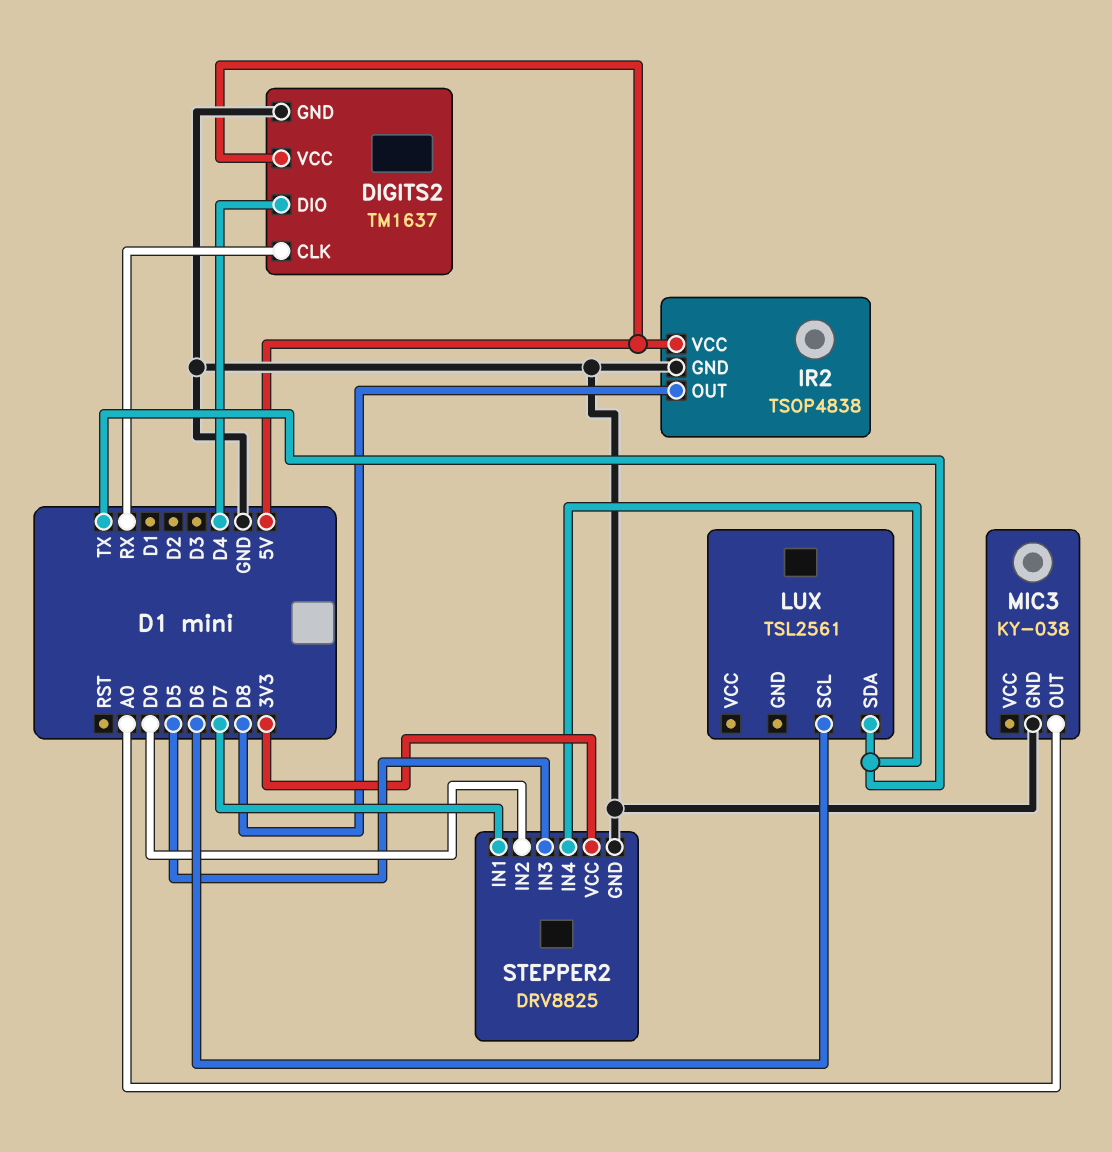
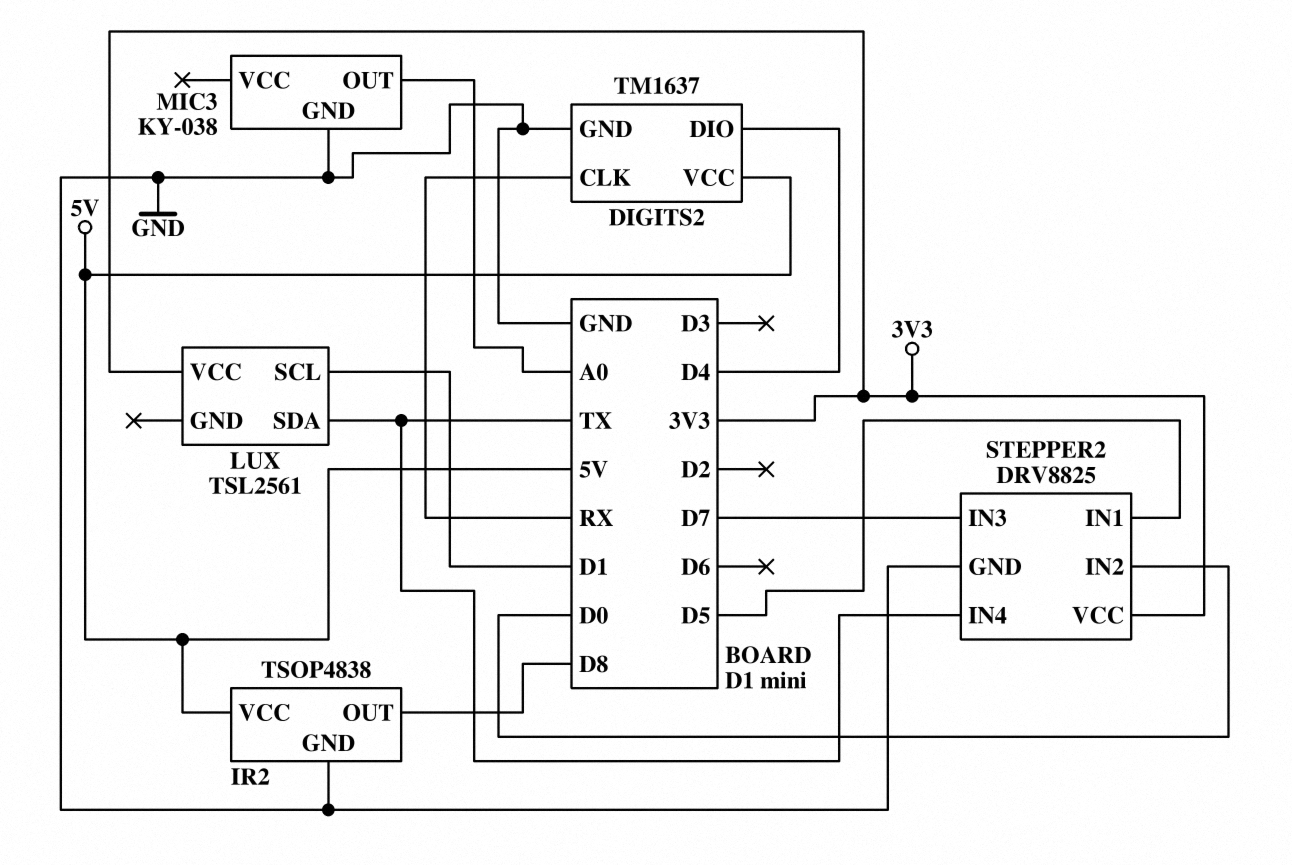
LUX pin SCL: D6 -> D1
LUX pin VCC: none -> 3V3
STEPPER2 pin IN1: D7 -> D5
STEPPER2 pin IN3: D5 -> D7

